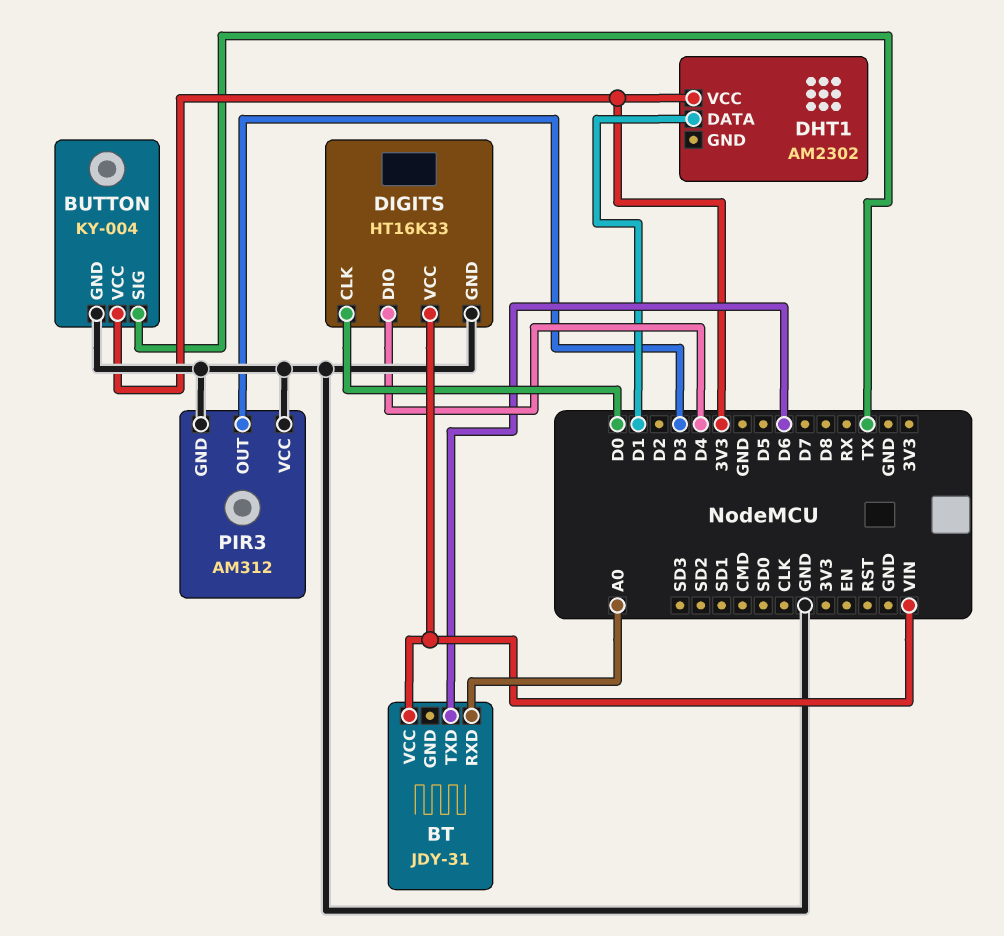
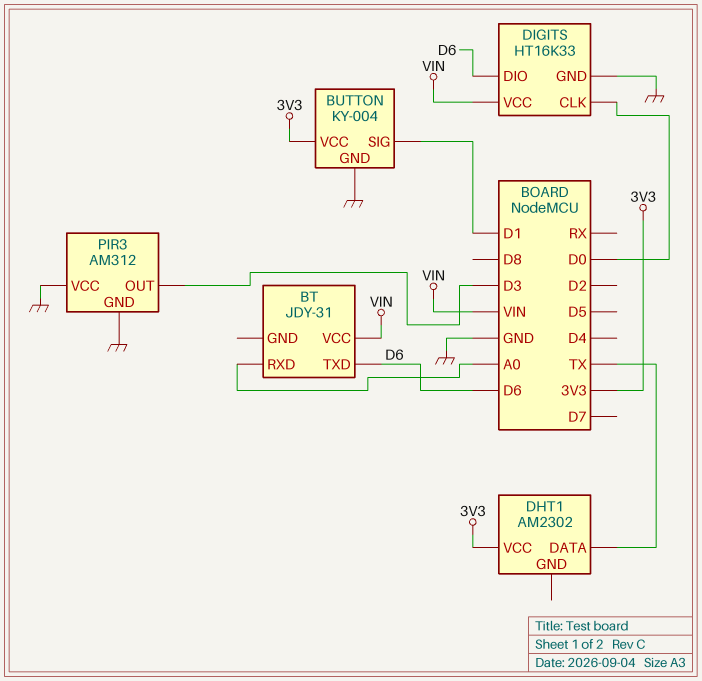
BUTTON pin SIG: TX -> D1
DHT1 pin DATA: D1 -> TX
DIGITS pin DIO: D4 -> D6

